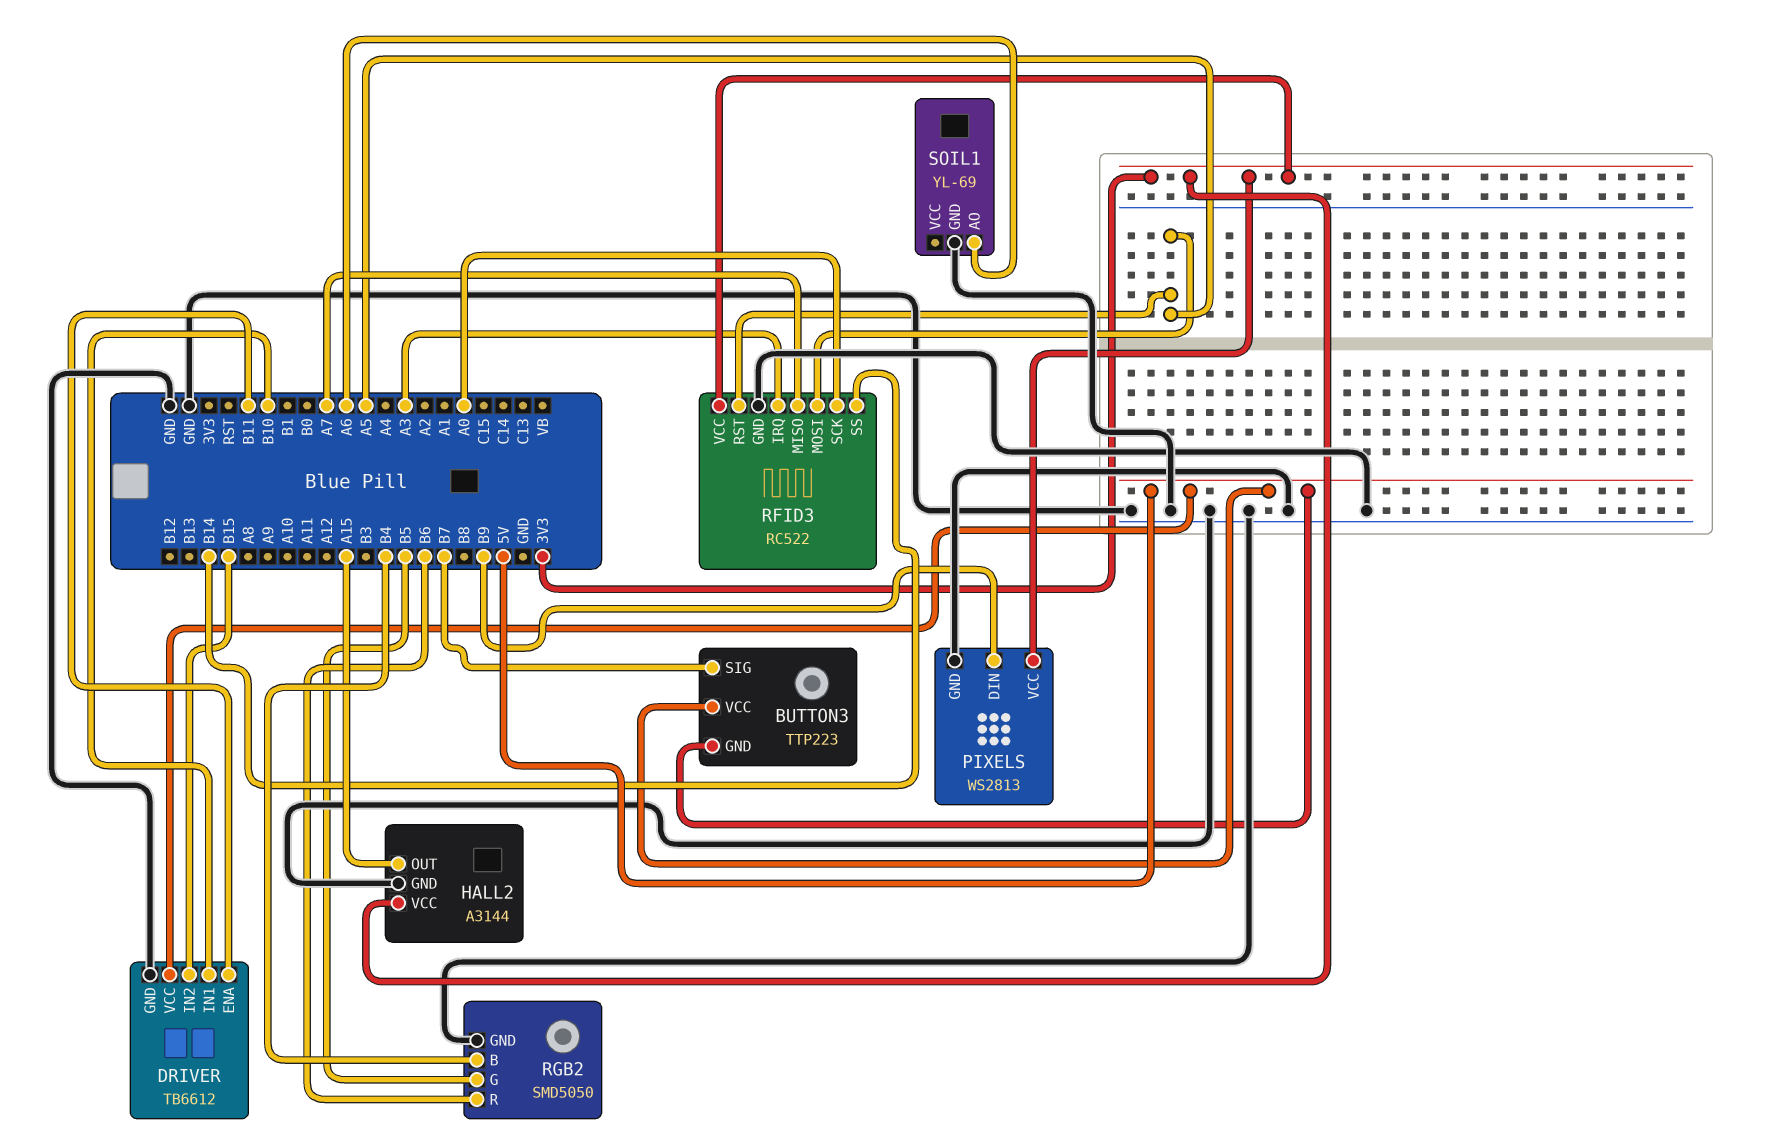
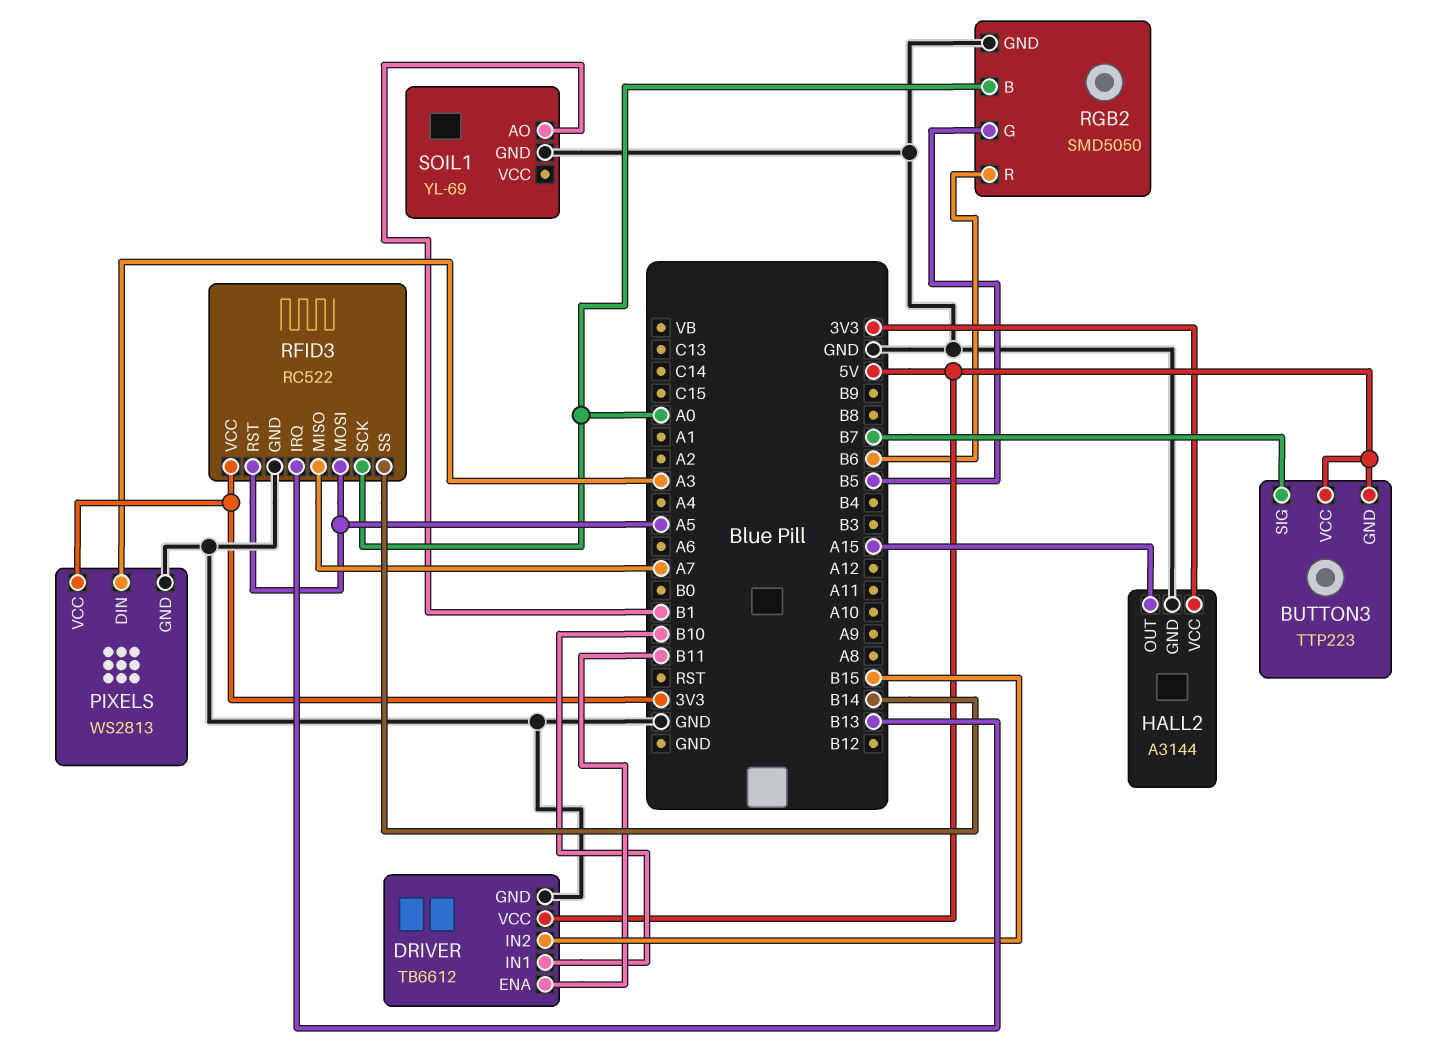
PIXELS pin DIN: B9 -> A3
RFID3 pin IRQ: A3 -> B13
RGB2 pin B: B4 -> A0
SOIL1 pin AO: A6 -> B1

